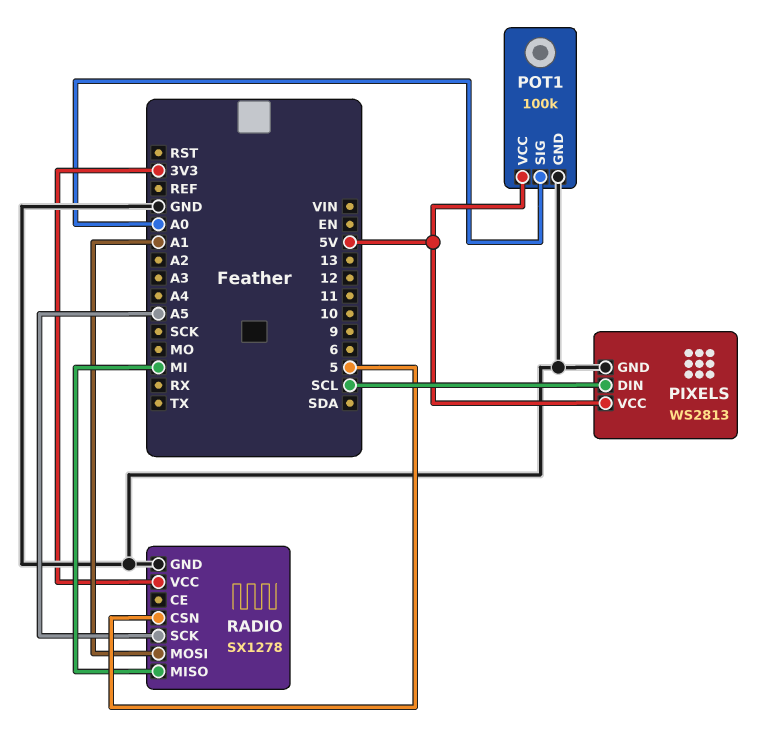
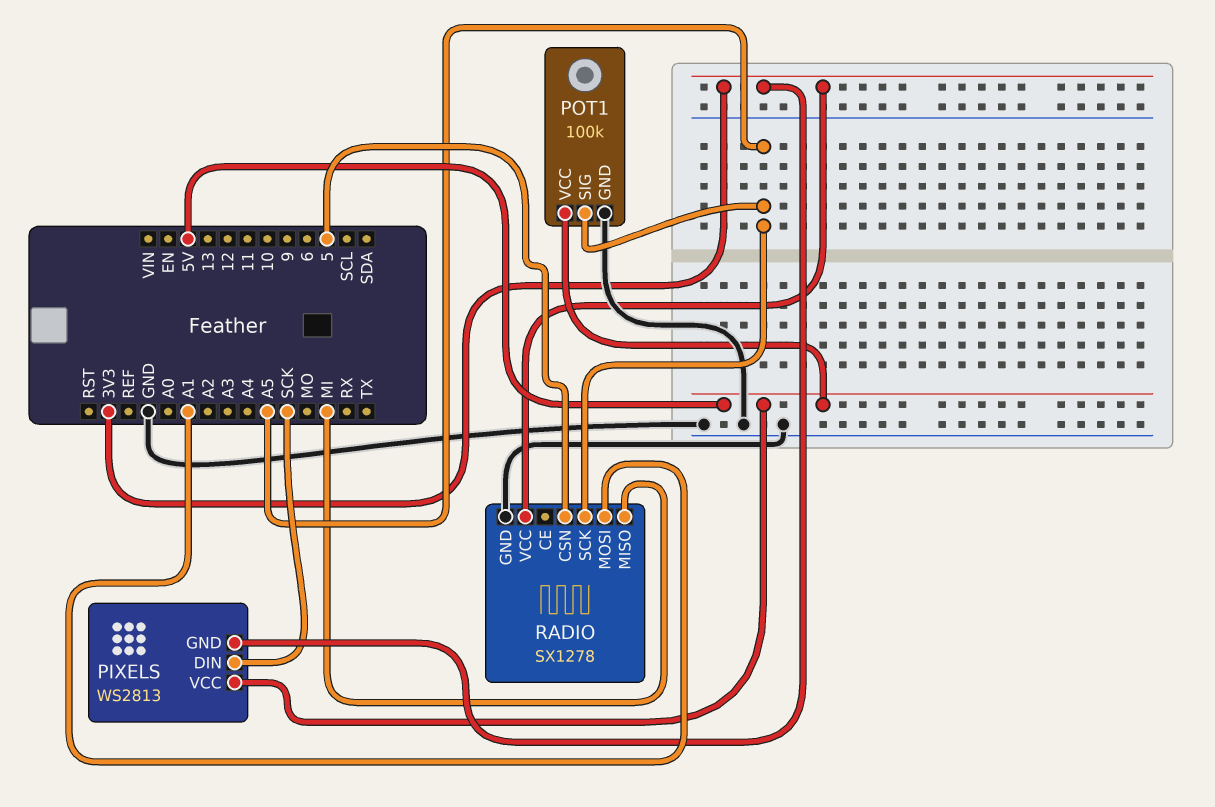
PIXELS pin DIN: SCL -> SCK
PIXELS pin GND: GND -> 3V3
POT1 pin SIG: A0 -> A5

